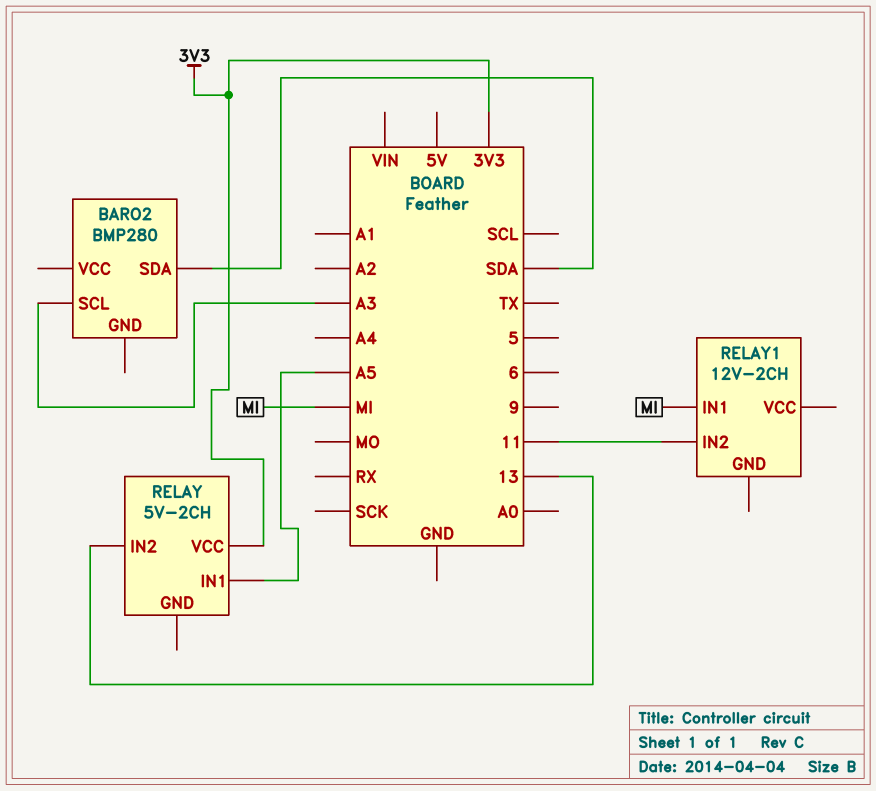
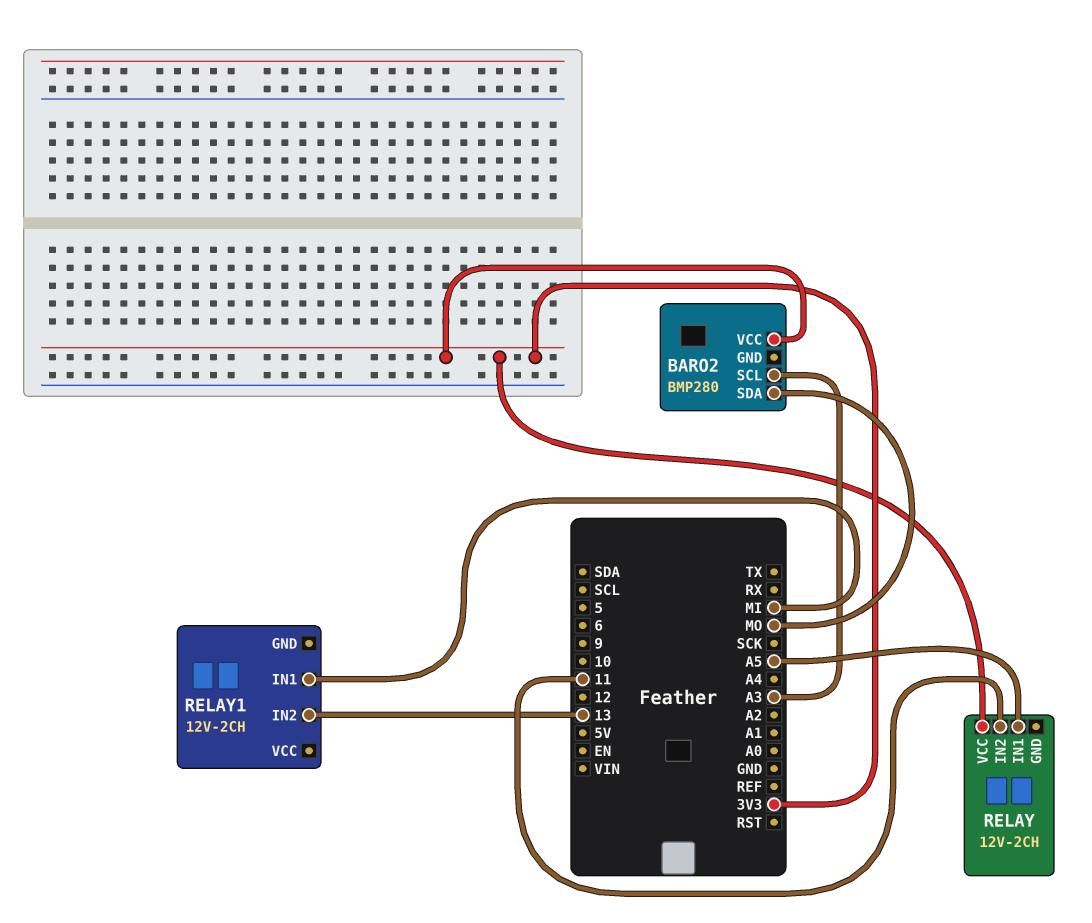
BARO2 pin SDA: SDA -> MO
BARO2 pin VCC: none -> 3V3
RELAY: 5V-2CH -> 12V-2CH
RELAY pin IN2: 13 -> 11
RELAY1 pin IN2: 11 -> 13

